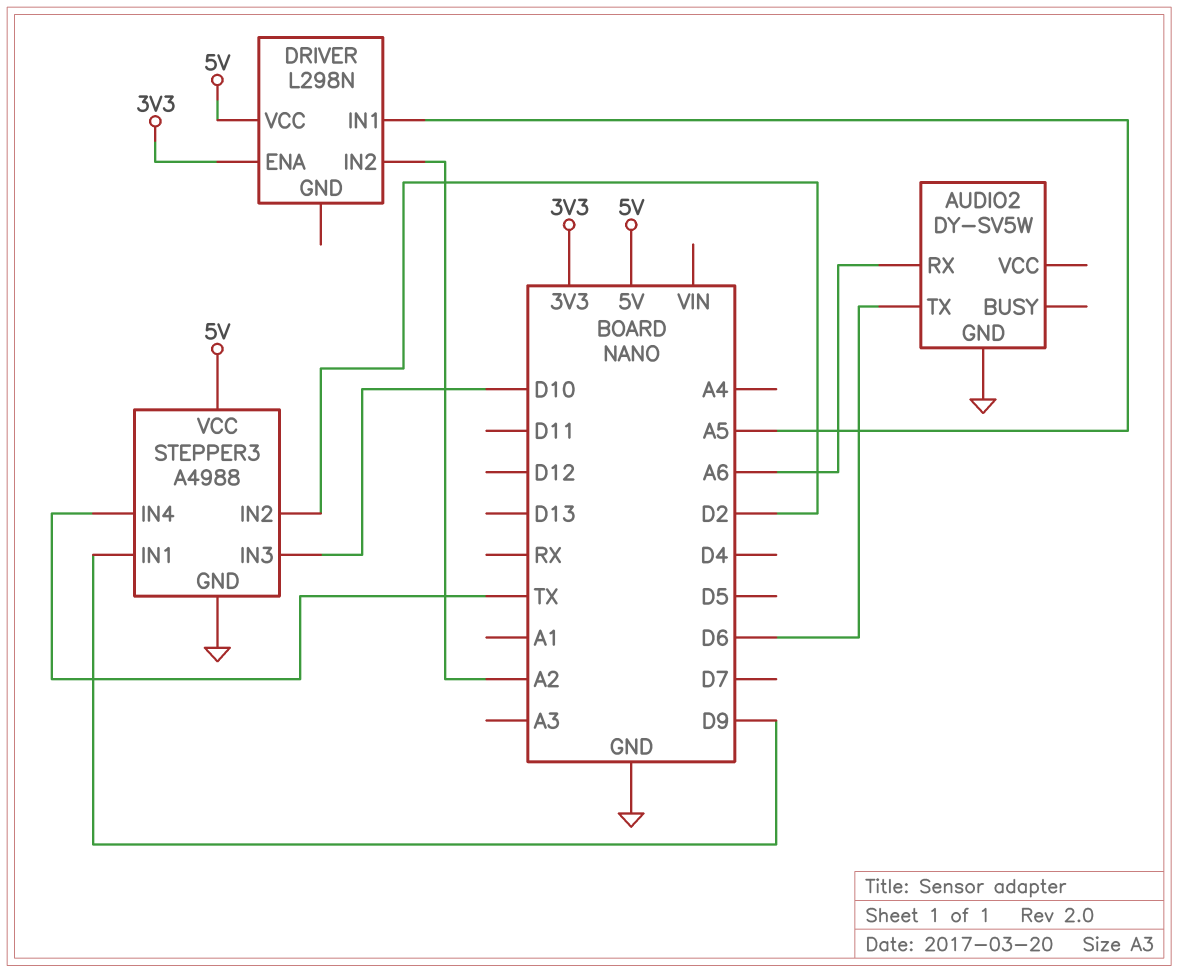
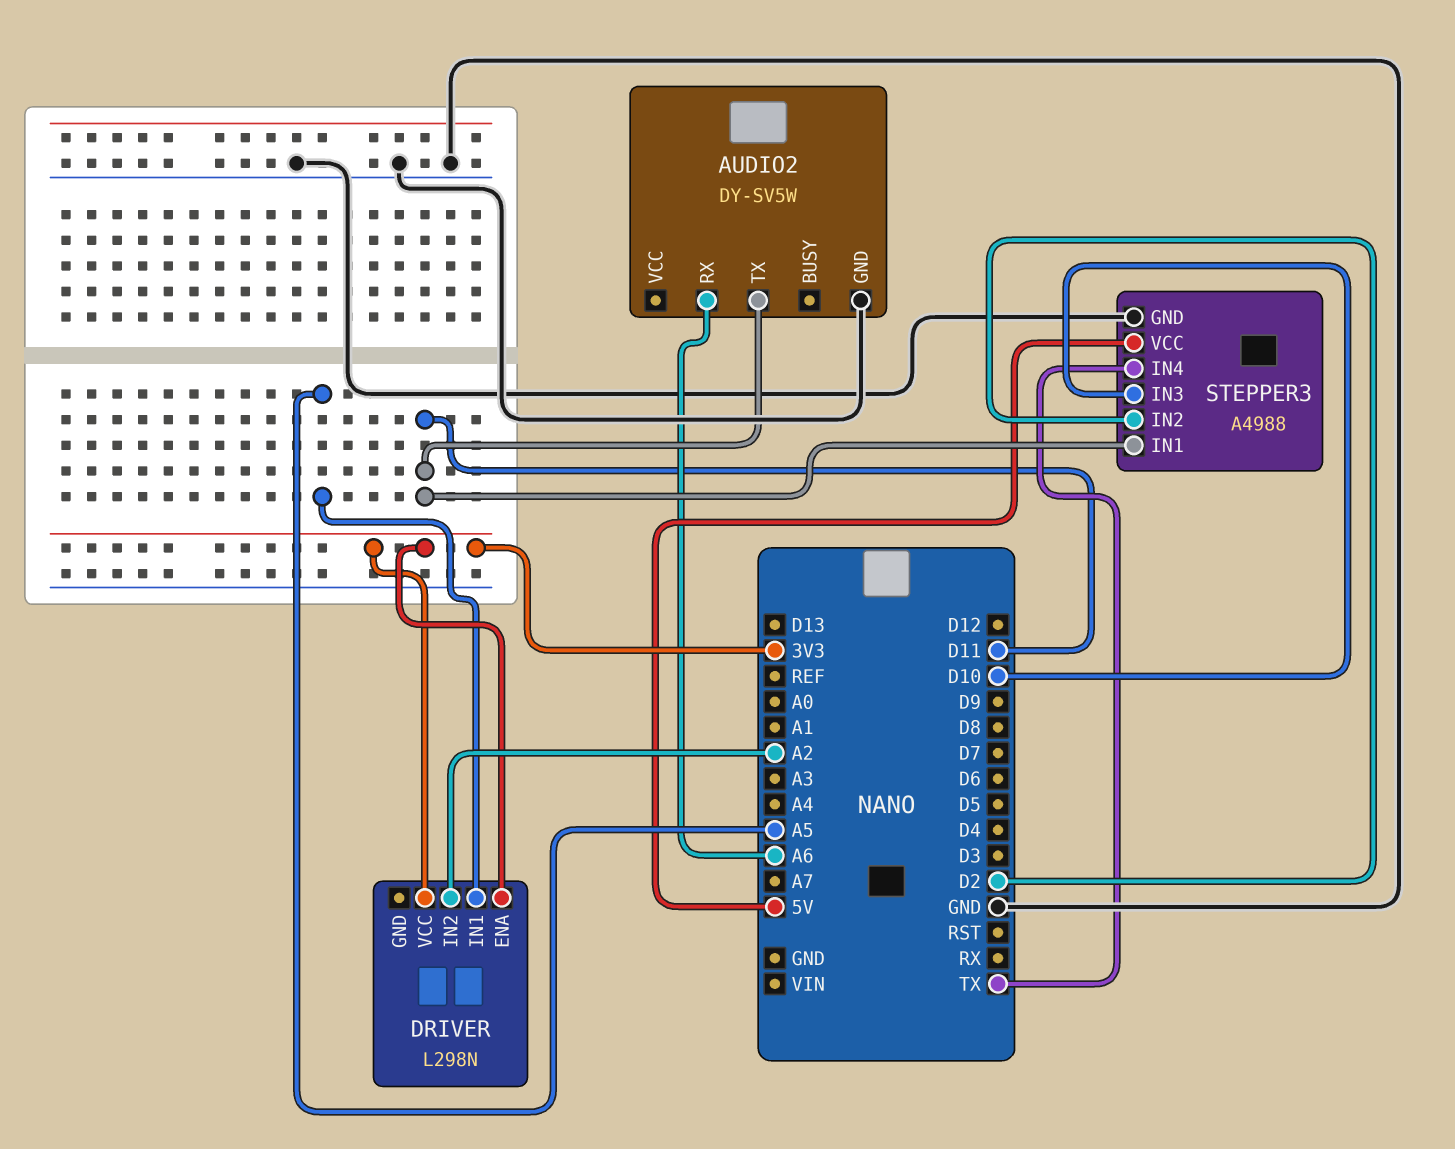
AUDIO2 pin TX: D6 -> D11
DRIVER pin VCC: 5V -> 3V3
STEPPER3 pin IN1: D9 -> D11

